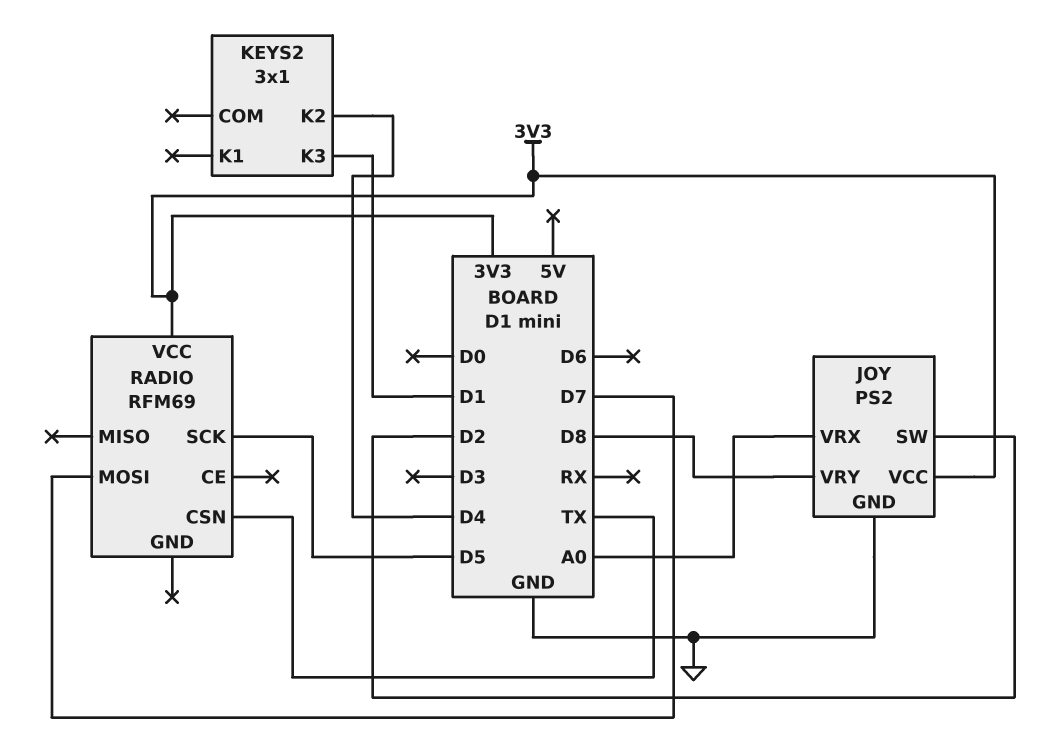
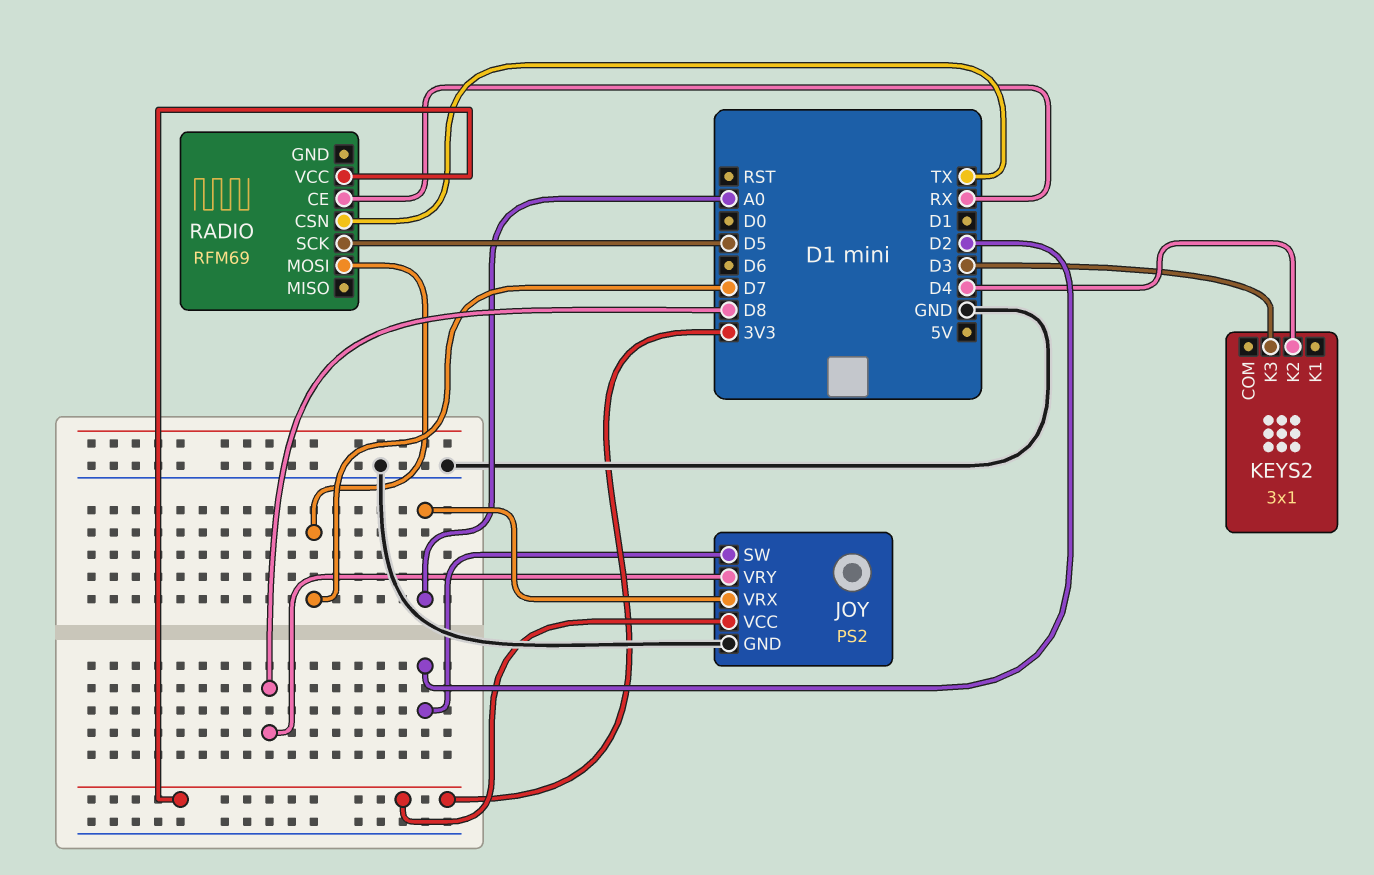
KEYS2 pin K3: D1 -> D3
RADIO pin CE: none -> RX

